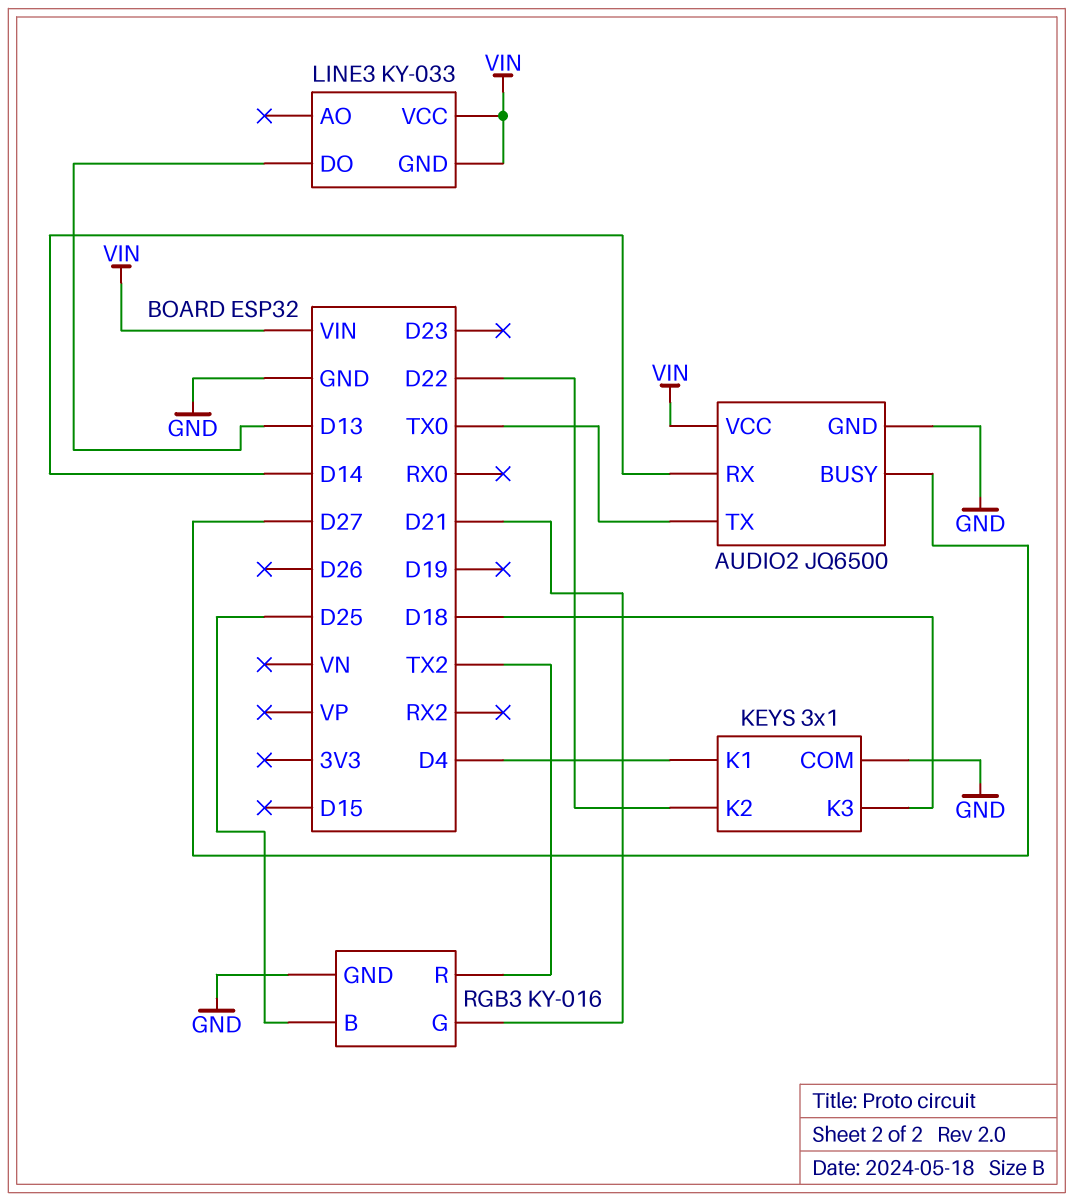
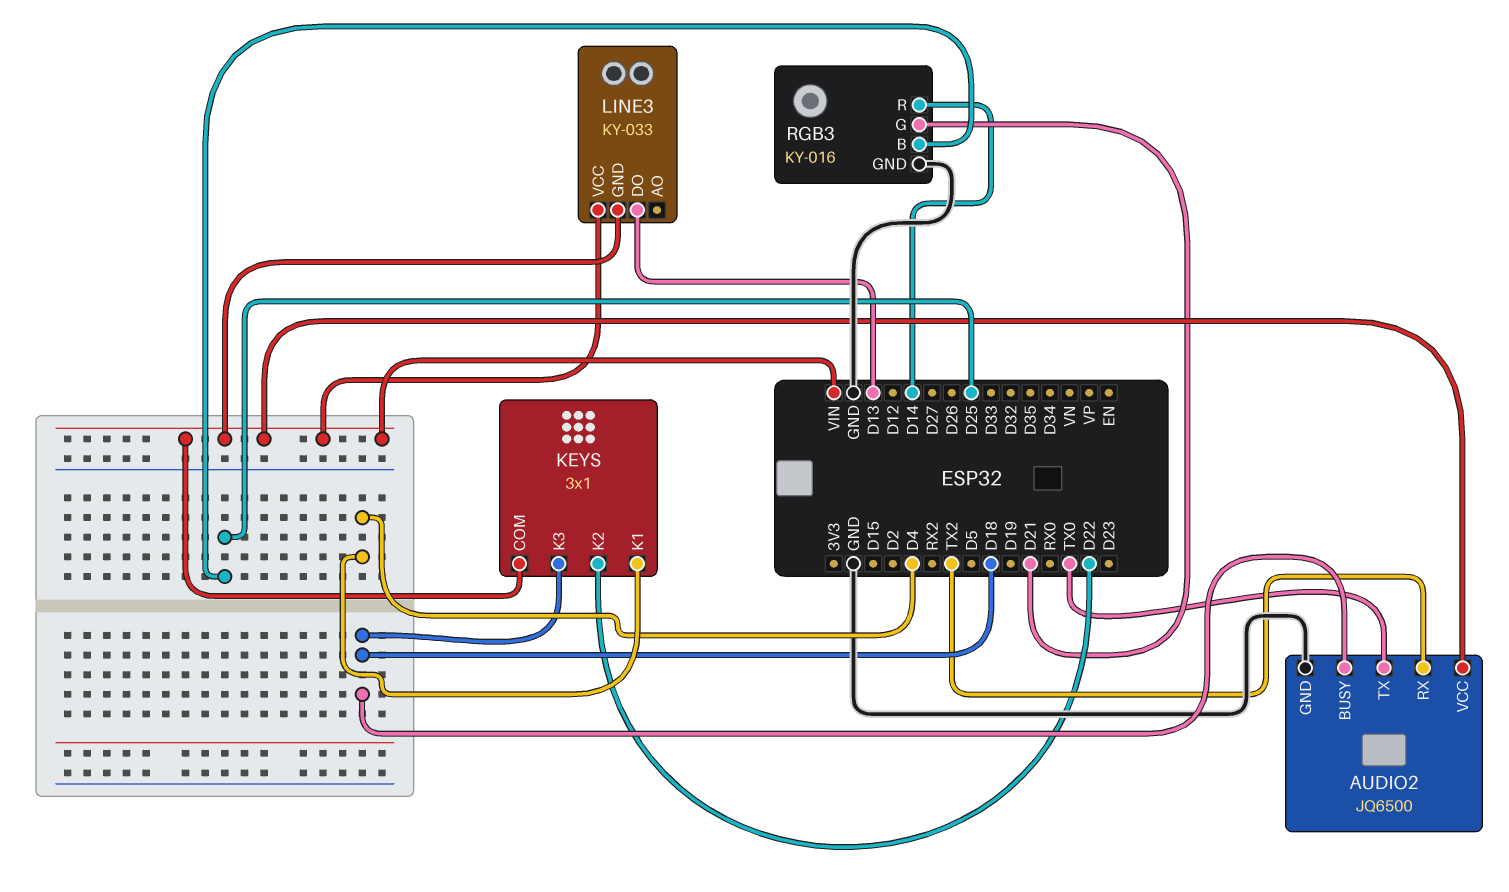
AUDIO2 pin BUSY: D27 -> D18
AUDIO2 pin RX: D14 -> TX2
KEYS pin COM: GND -> VIN
RGB3 pin R: TX2 -> D14

